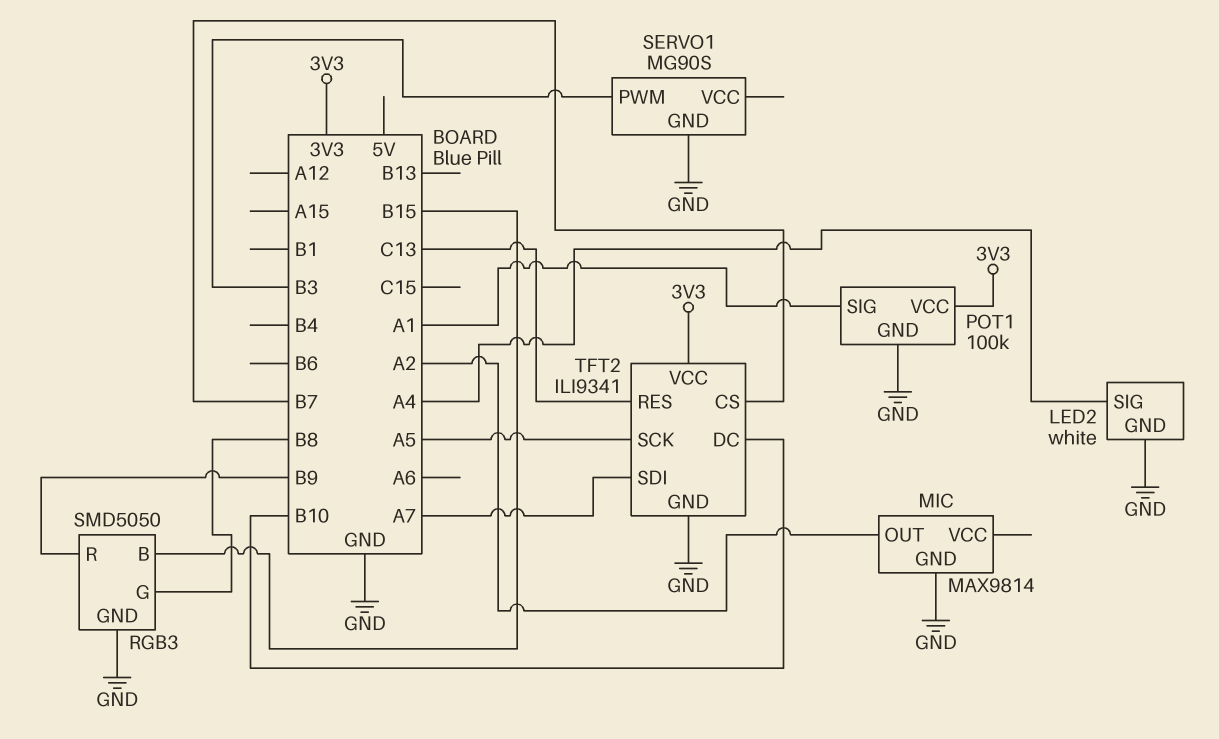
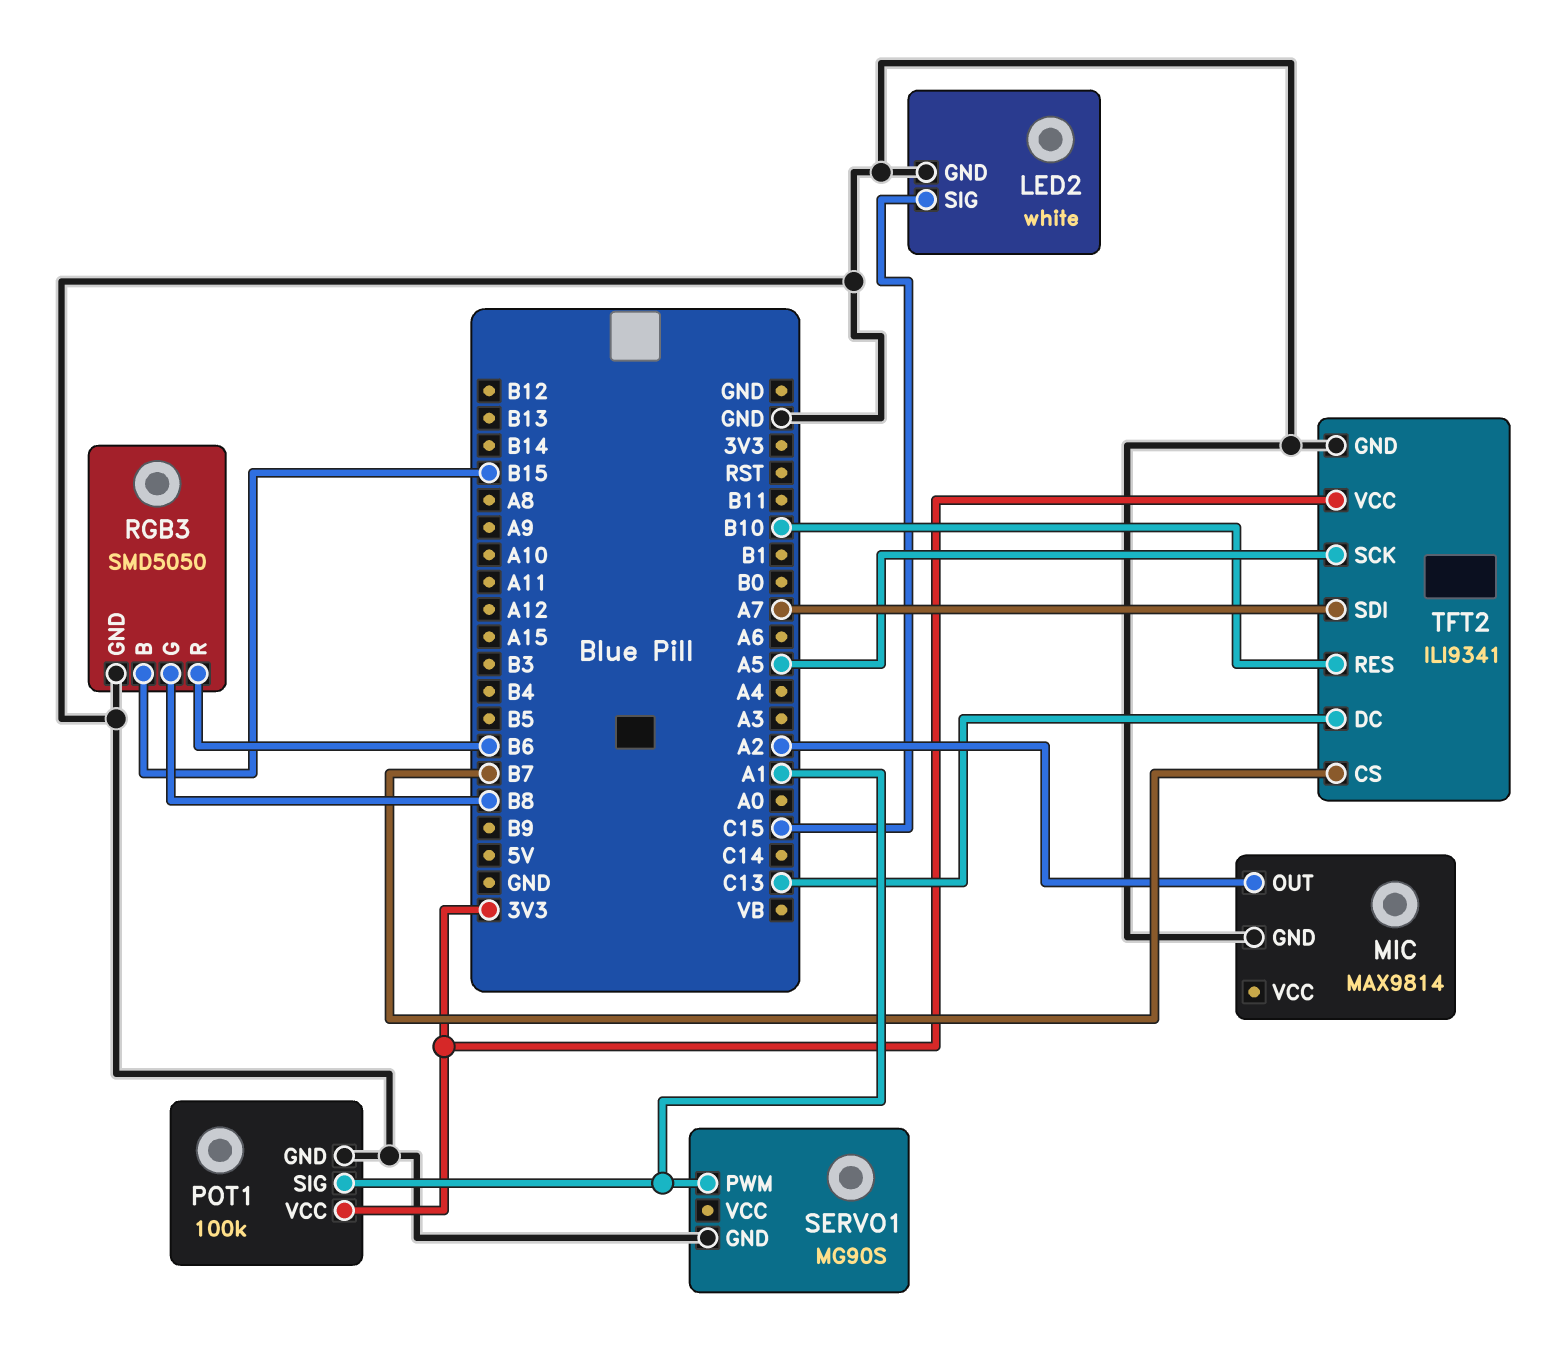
LED2 pin SIG: A4 -> C15
RGB3 pin R: B9 -> B6
SERVO1 pin PWM: B3 -> A1
TFT2 pin DC: B10 -> C13
TFT2 pin RES: C13 -> B10

